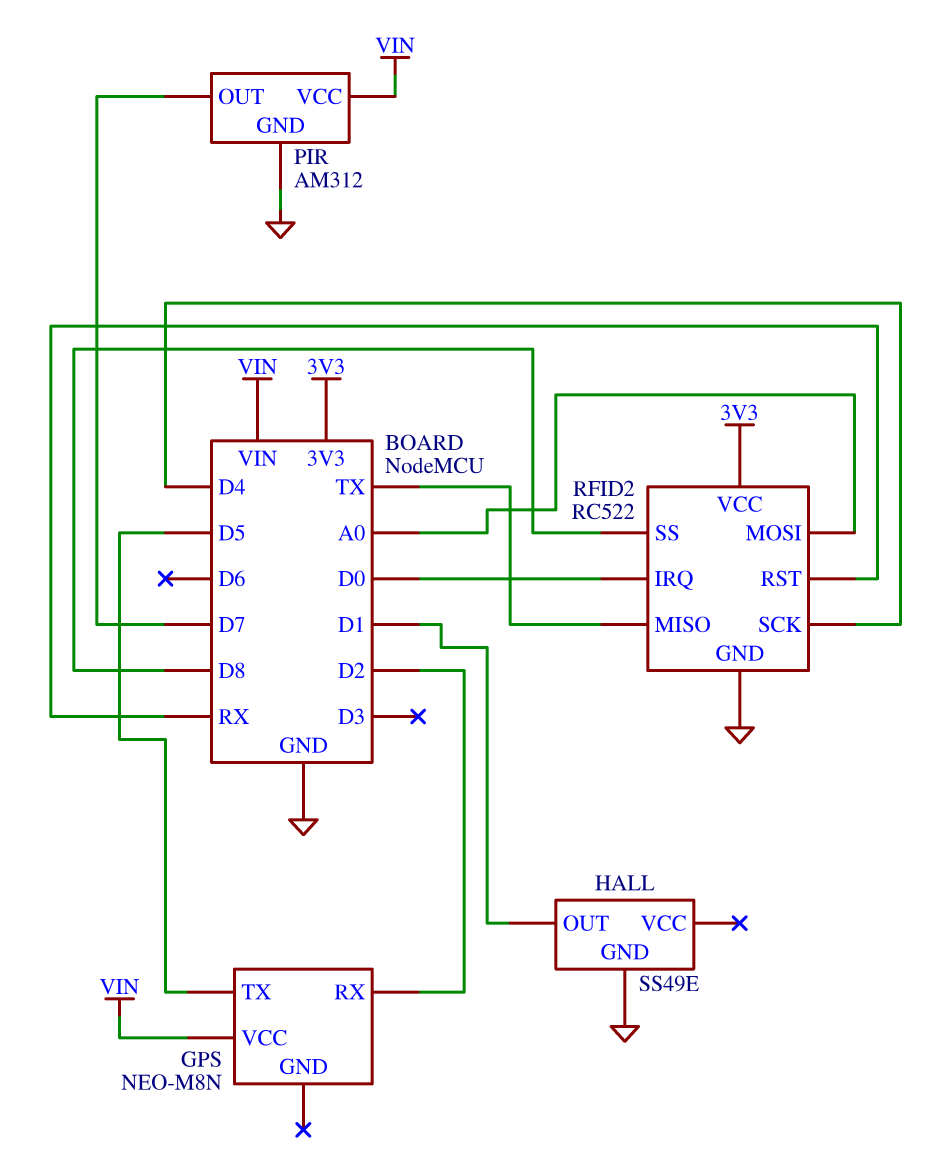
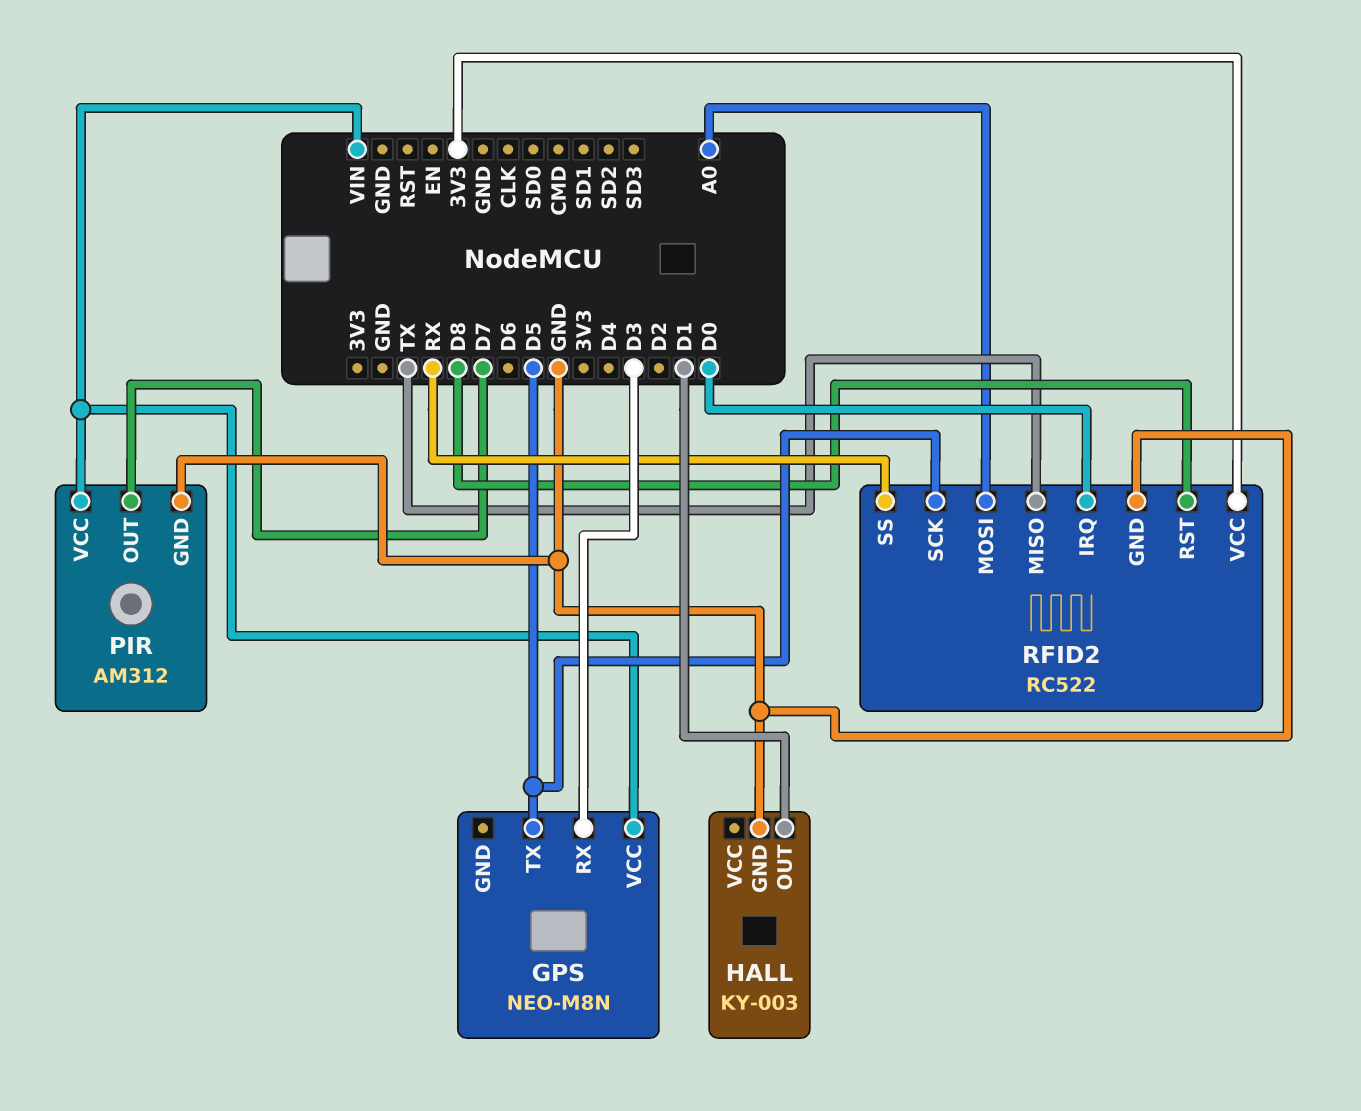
GPS pin RX: D2 -> D3
HALL: SS49E -> KY-003
RFID2 pin RST: RX -> D8
RFID2 pin SCK: D4 -> D5
RFID2 pin SS: D8 -> RX

